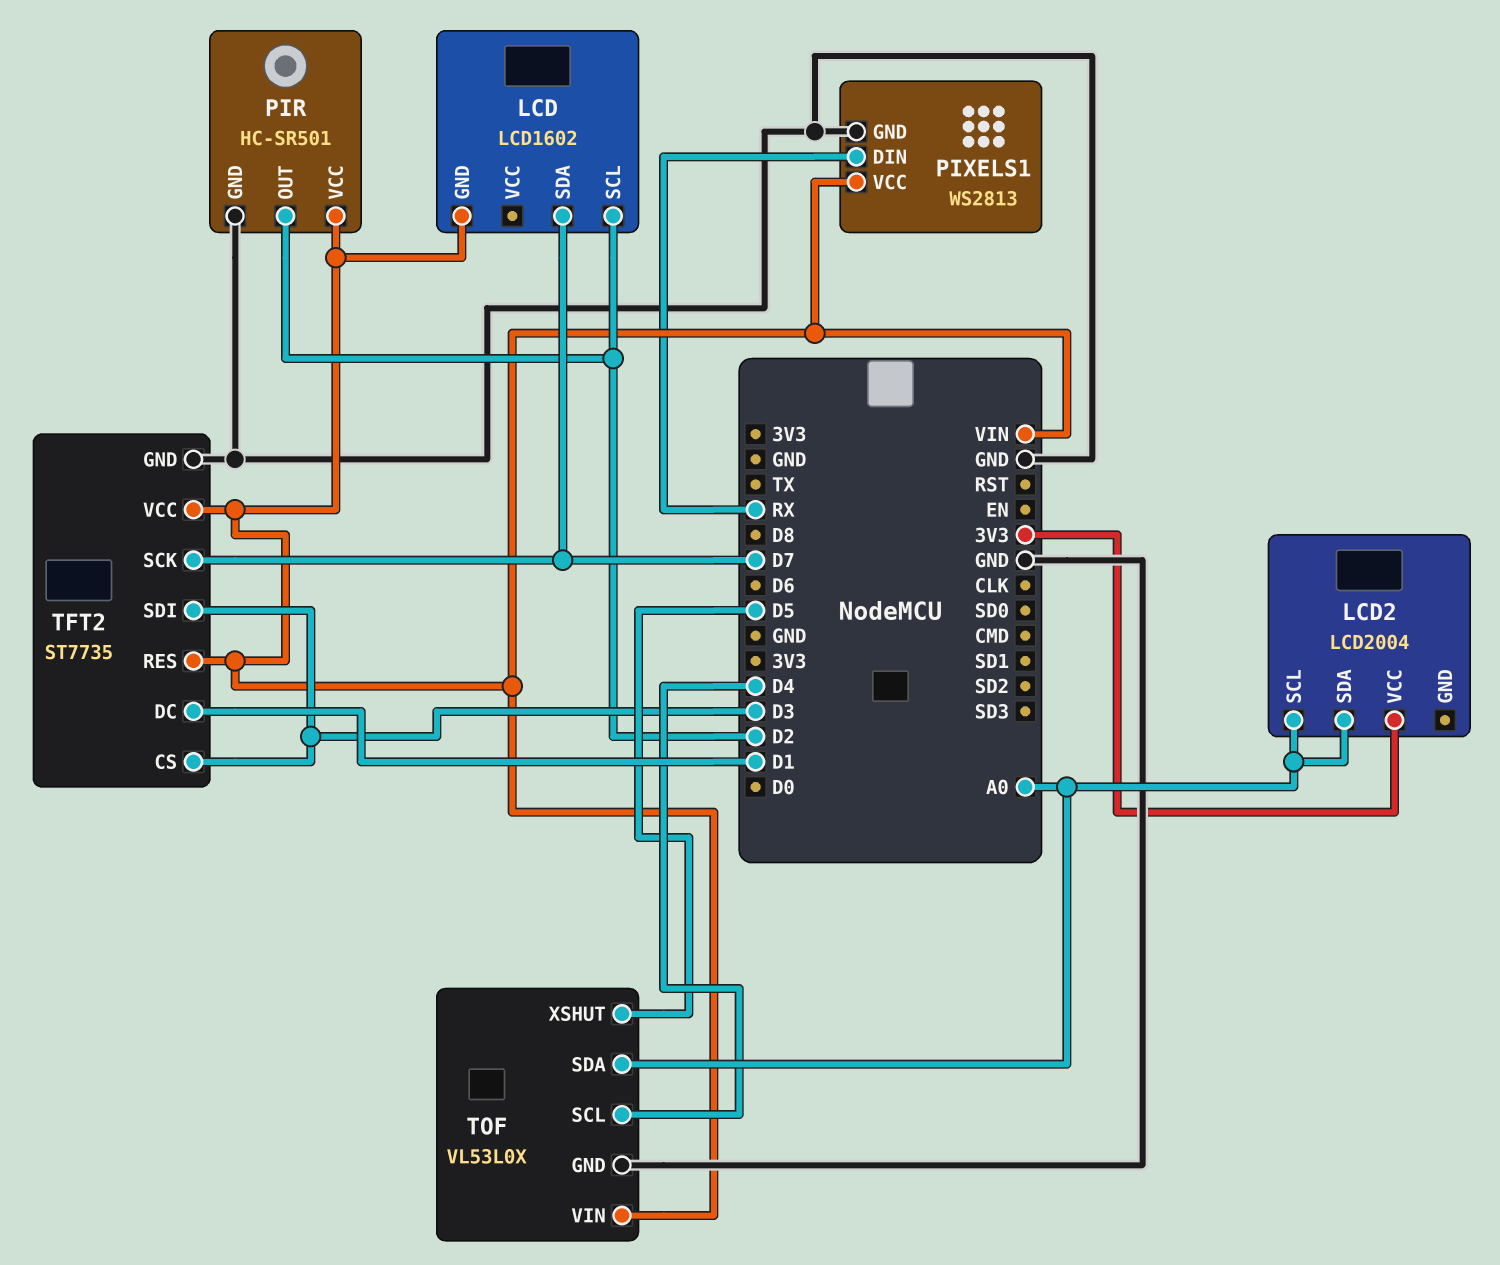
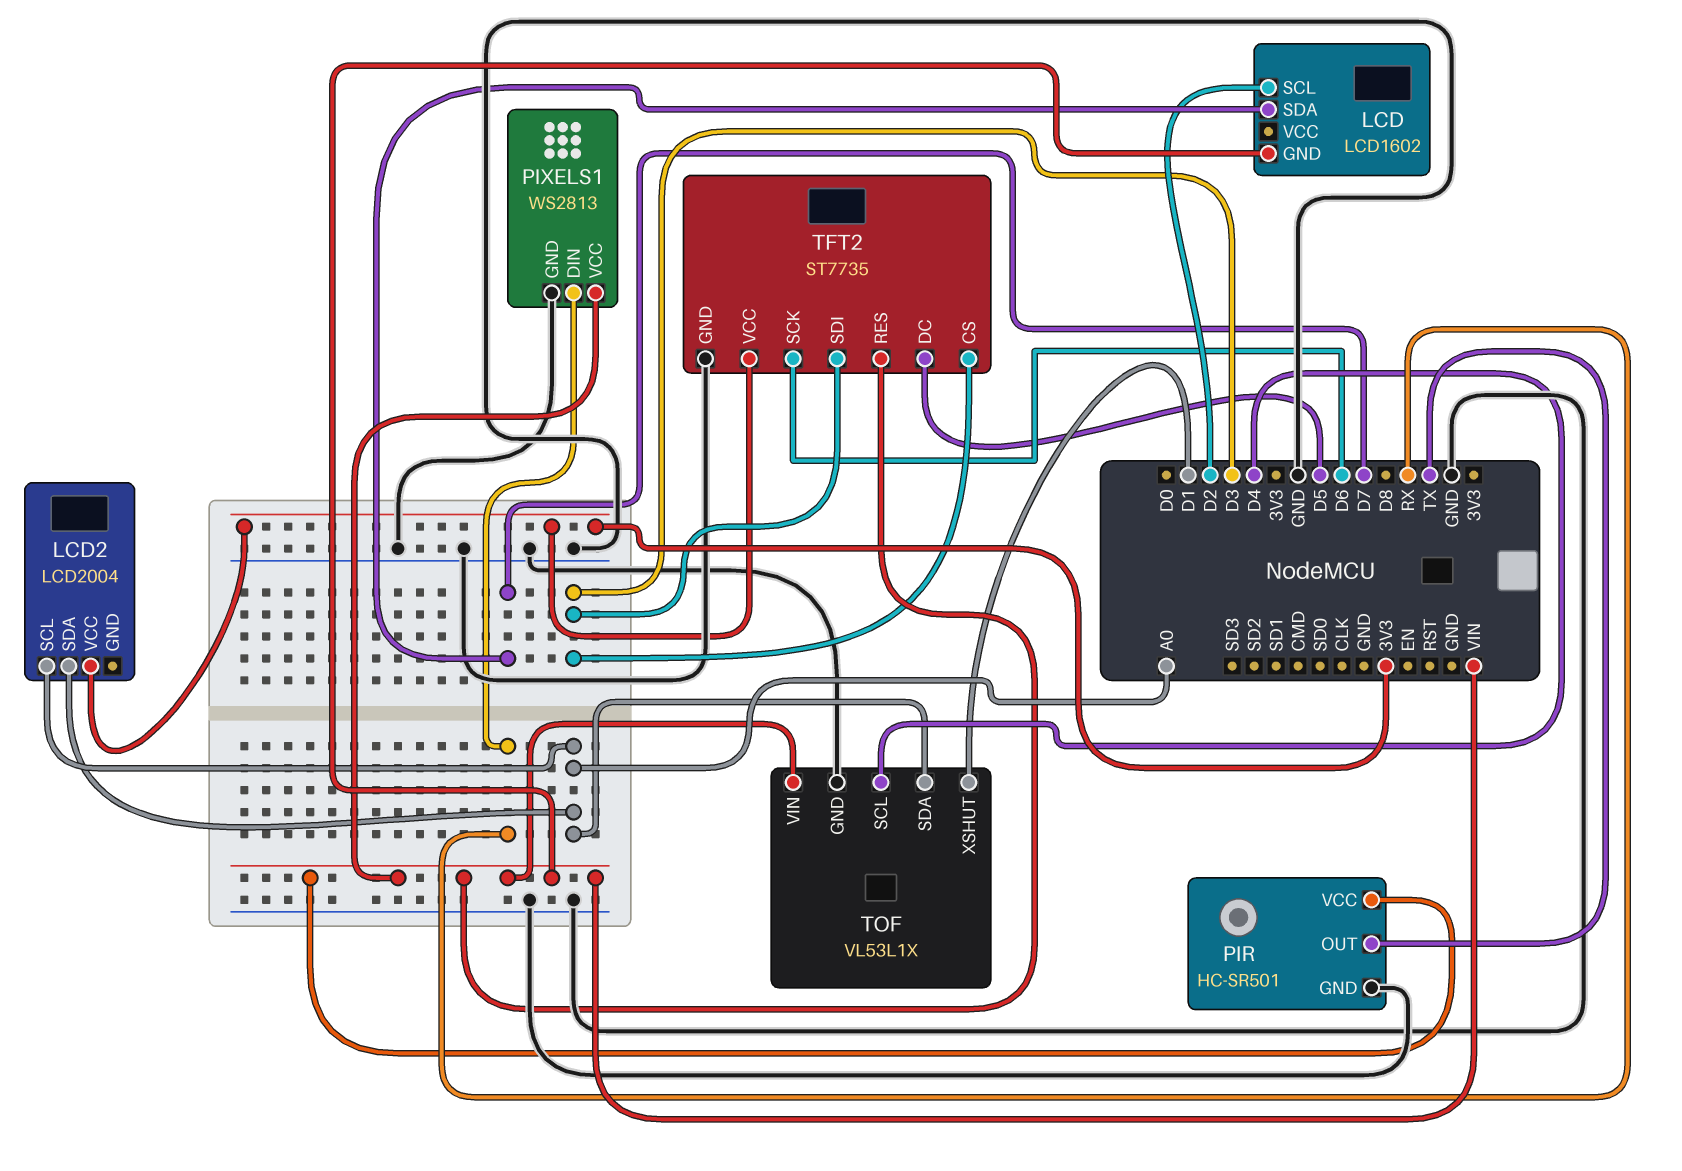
PIR pin OUT: D2 -> TX
TFT2 pin DC: D1 -> D5
TFT2 pin SCK: D7 -> D6
TFT2 pin VCC: VIN -> 3V3
TOF: VL53L0X -> VL53L1X
TOF pin XSHUT: D5 -> D1

